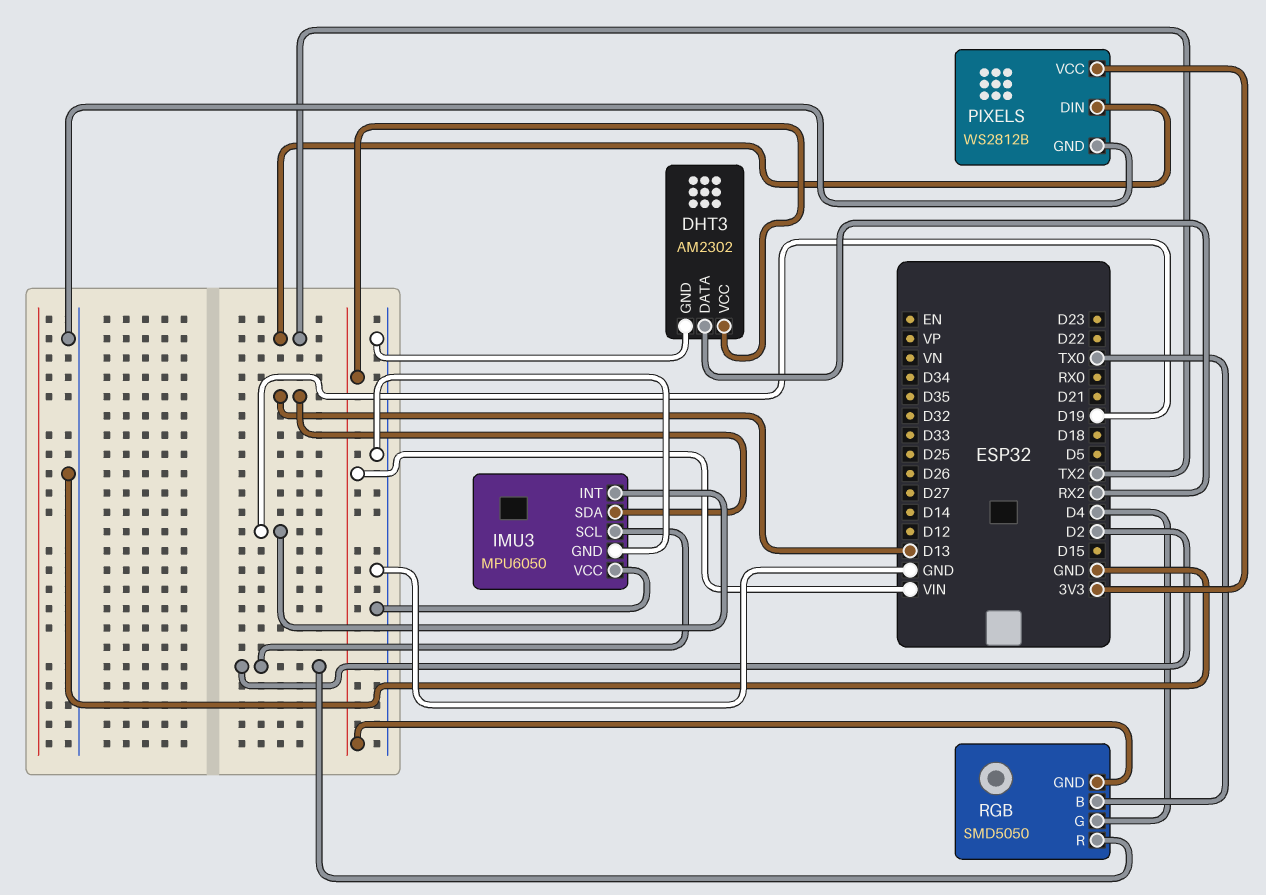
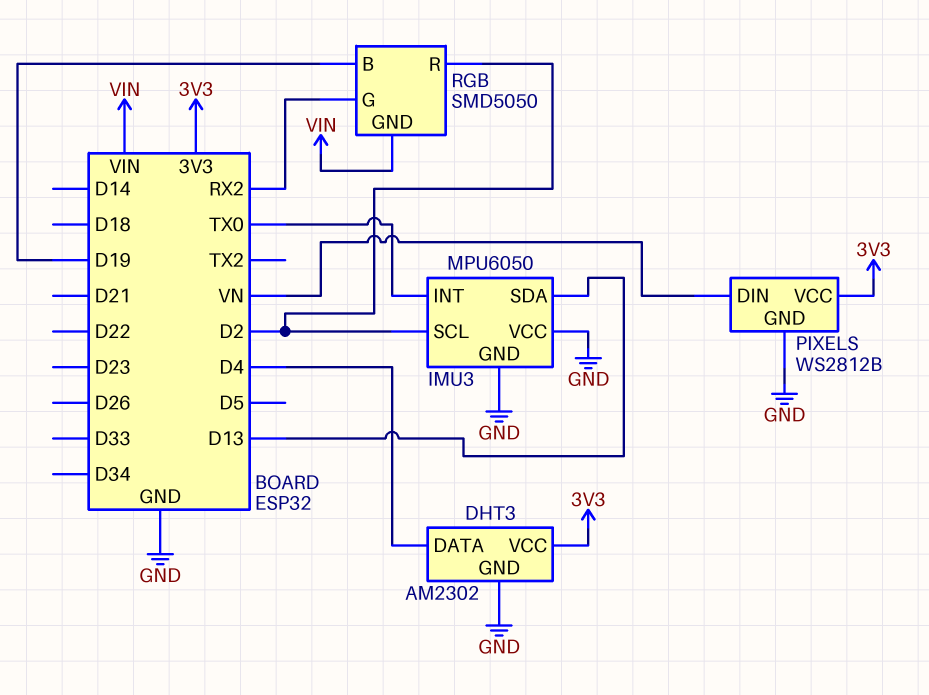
DHT3 pin DATA: RX2 -> D4
DHT3 pin VCC: VIN -> 3V3
IMU3 pin INT: D19 -> TX0
PIXELS pin DIN: TX2 -> VN
RGB pin B: TX0 -> D19
RGB pin G: D4 -> RX2

